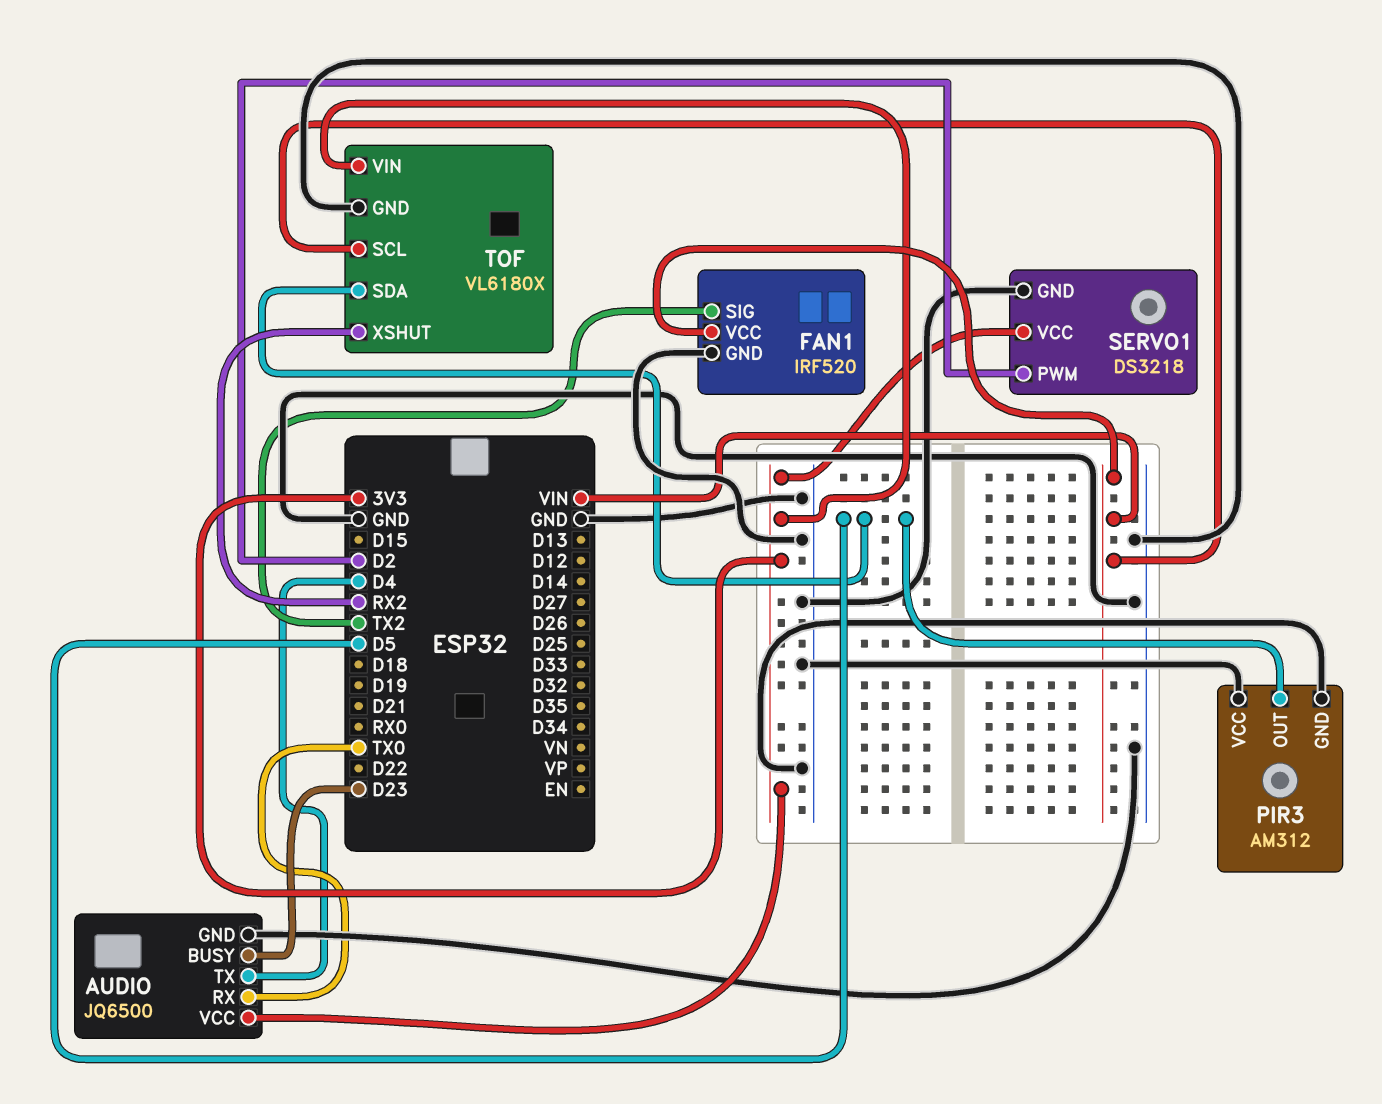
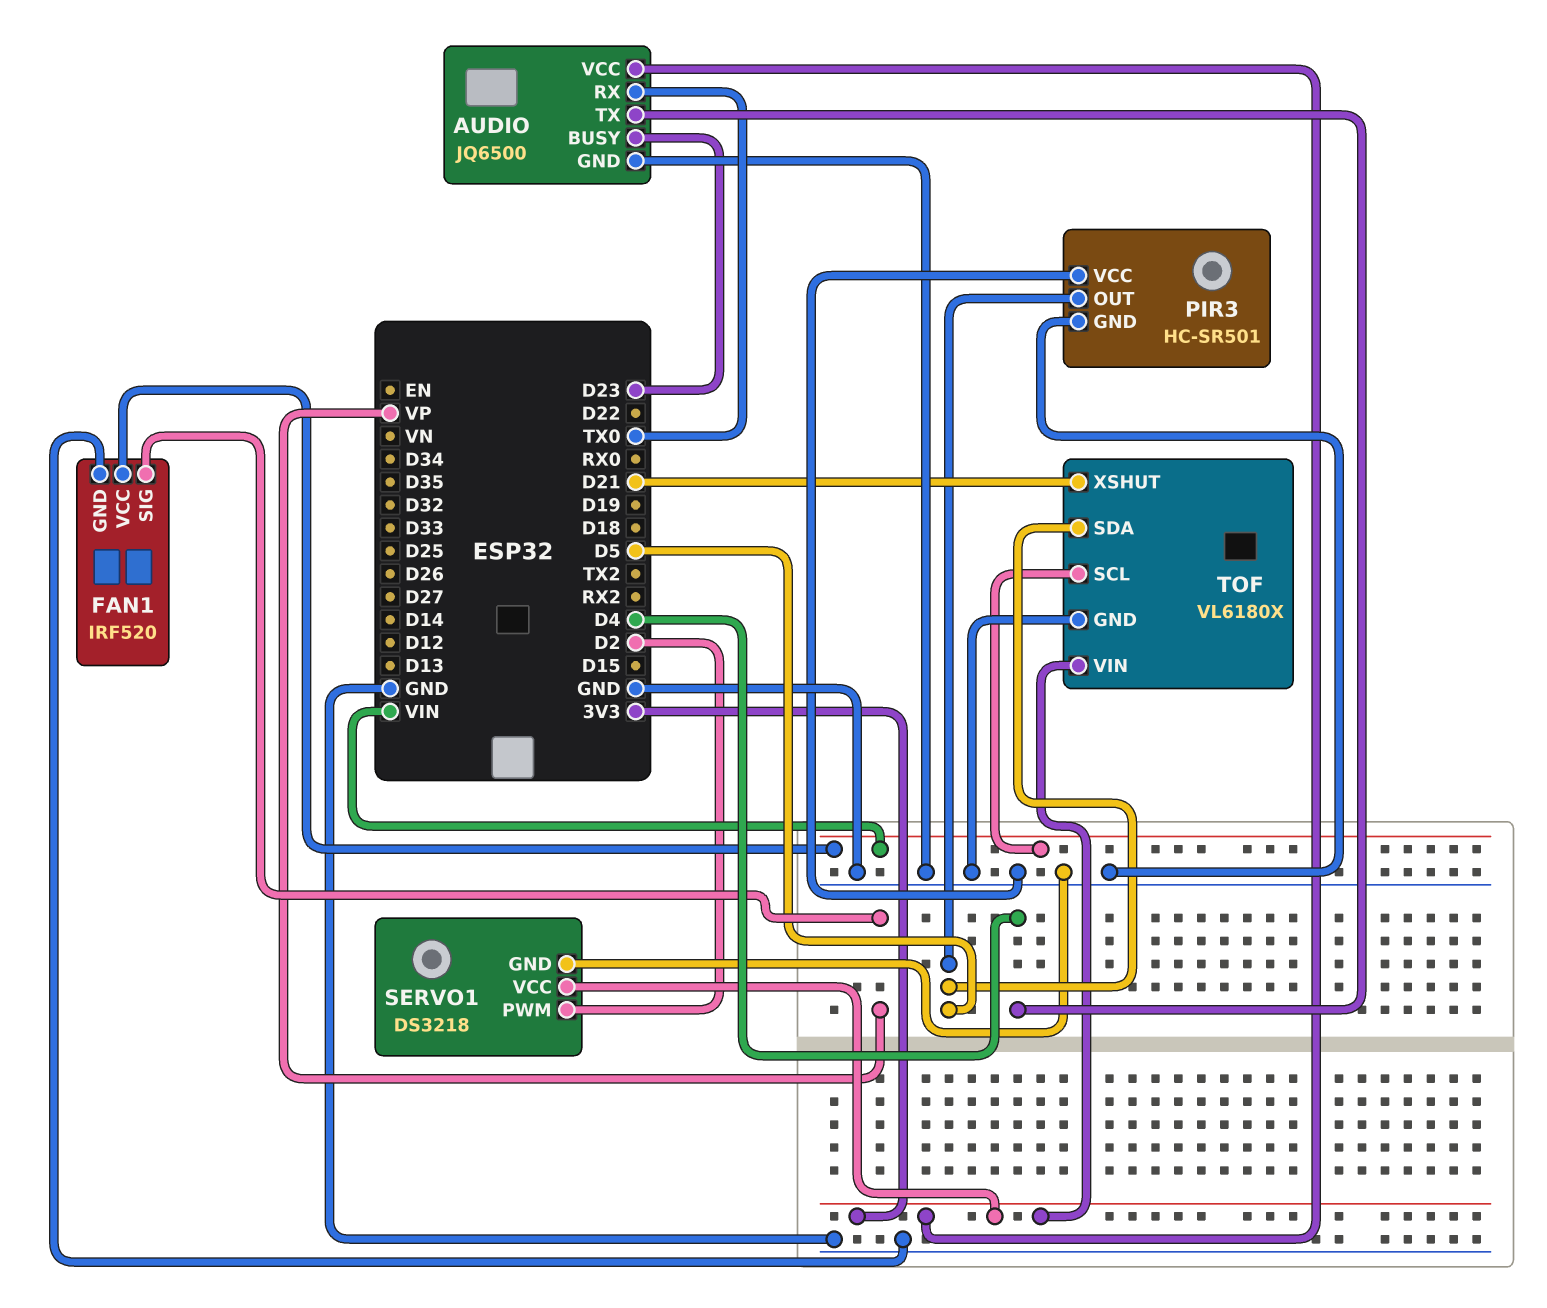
FAN1 pin SIG: TX2 -> VP
PIR3: AM312 -> HC-SR501
TOF pin XSHUT: RX2 -> D21

